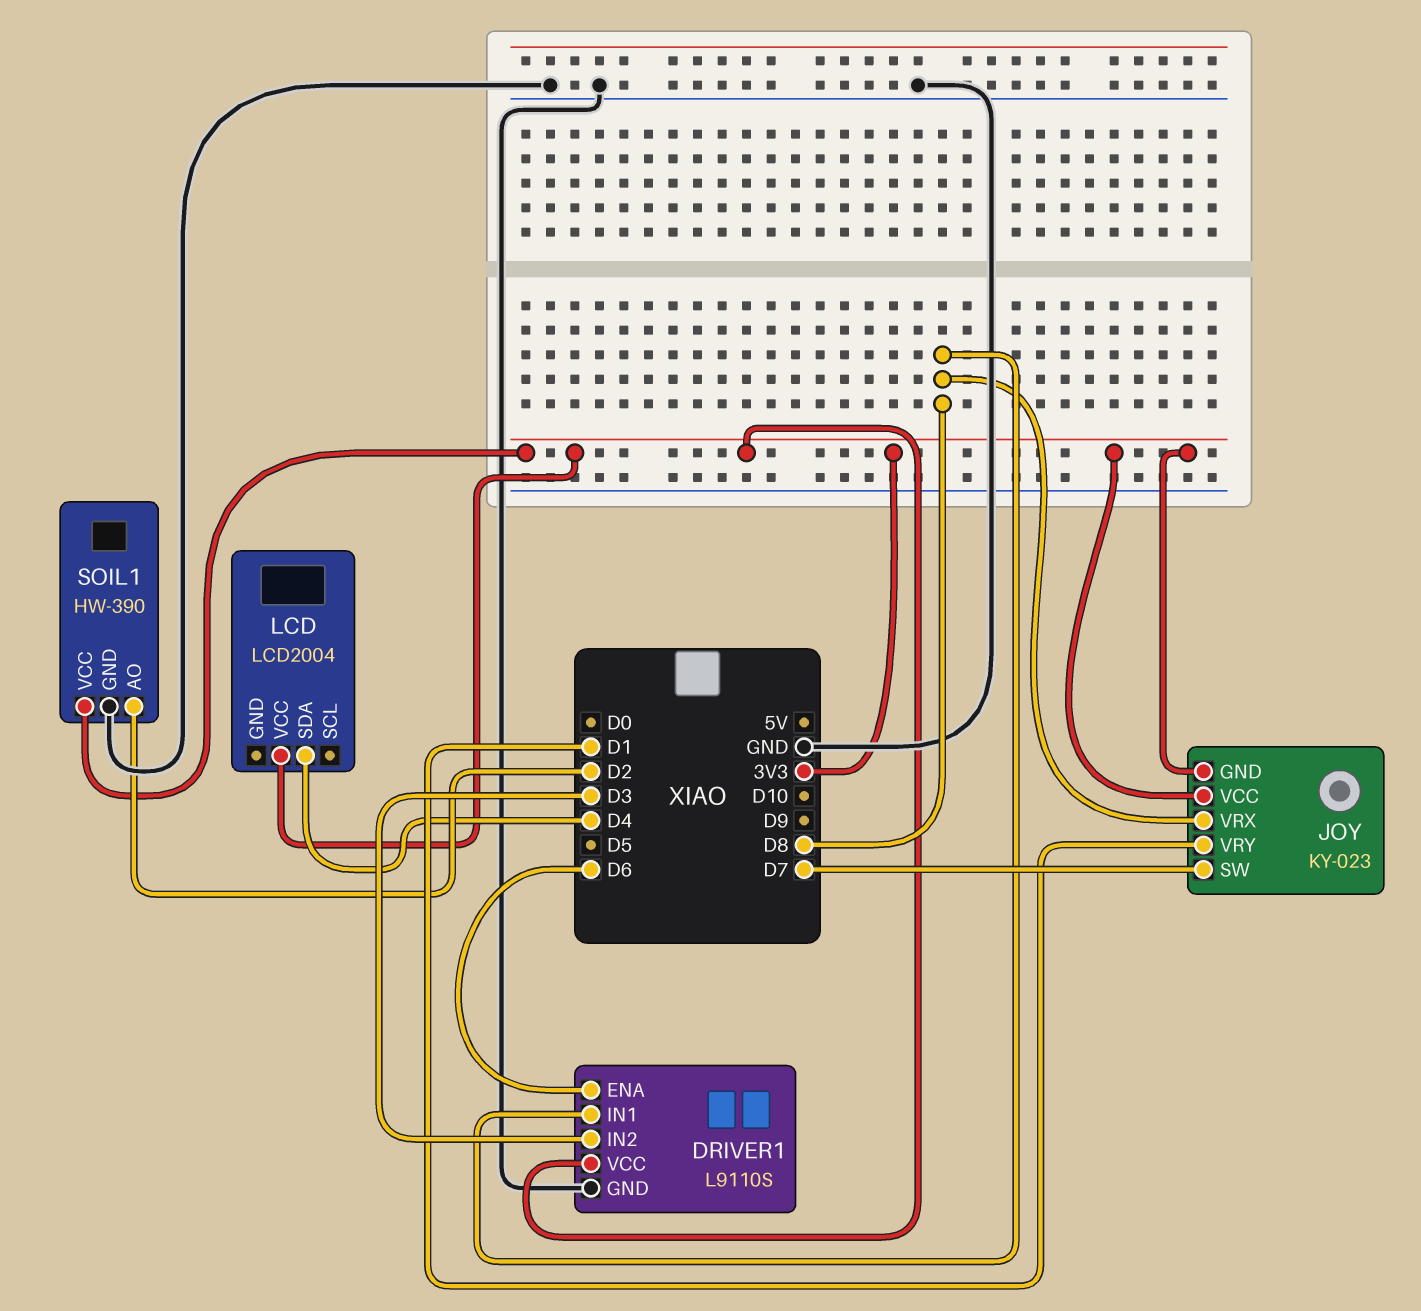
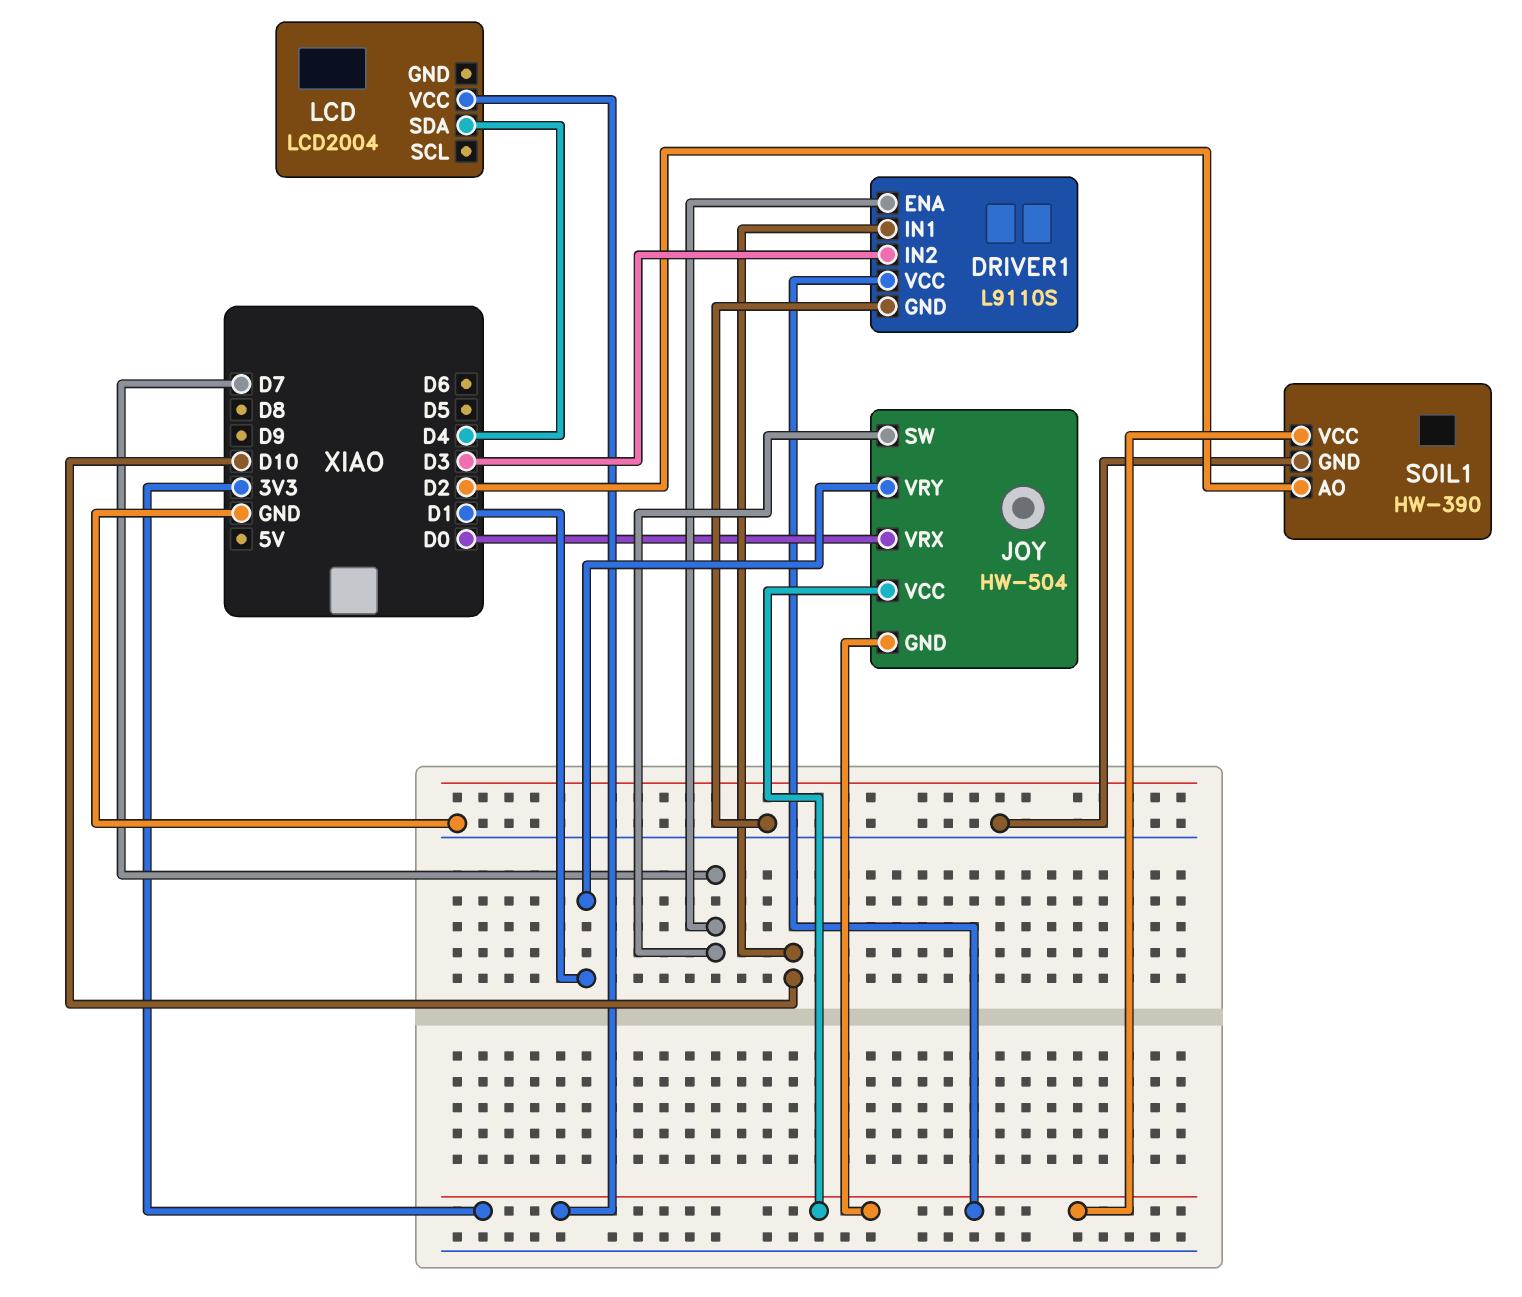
DRIVER1 pin ENA: D6 -> D7
DRIVER1 pin IN1: D8 -> D10
JOY: KY-023 -> HW-504
JOY pin VRX: D8 -> D0

